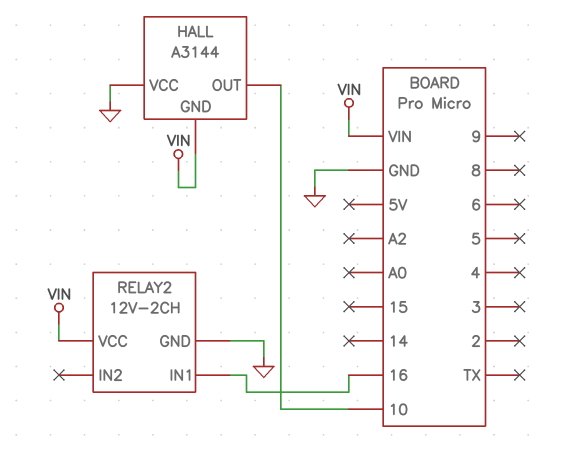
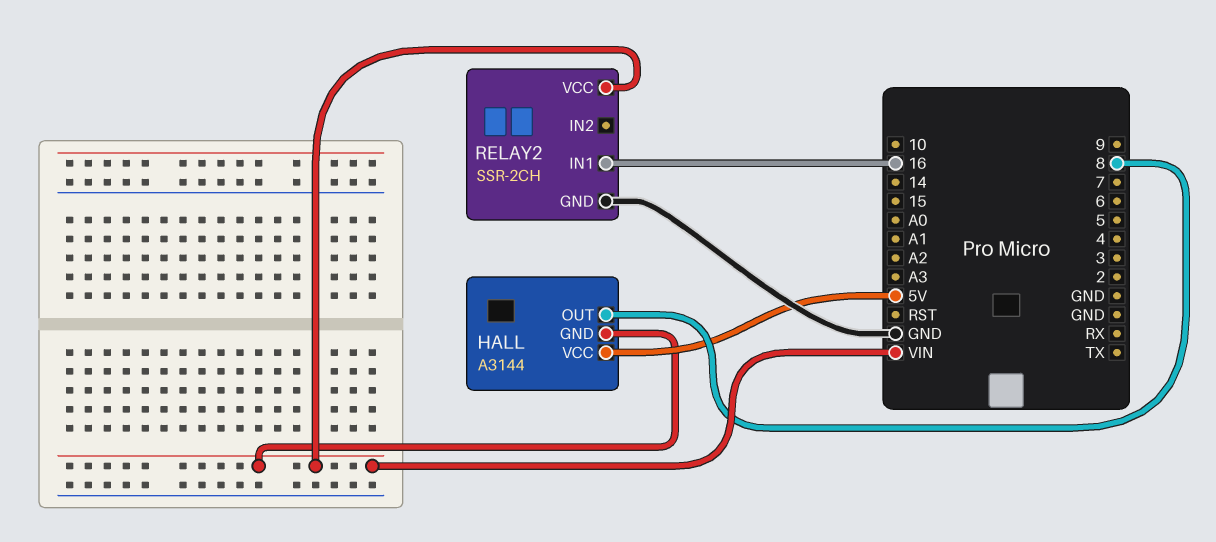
HALL pin OUT: 10 -> 8
HALL pin VCC: GND -> 5V
RELAY2: 12V-2CH -> SSR-2CH

